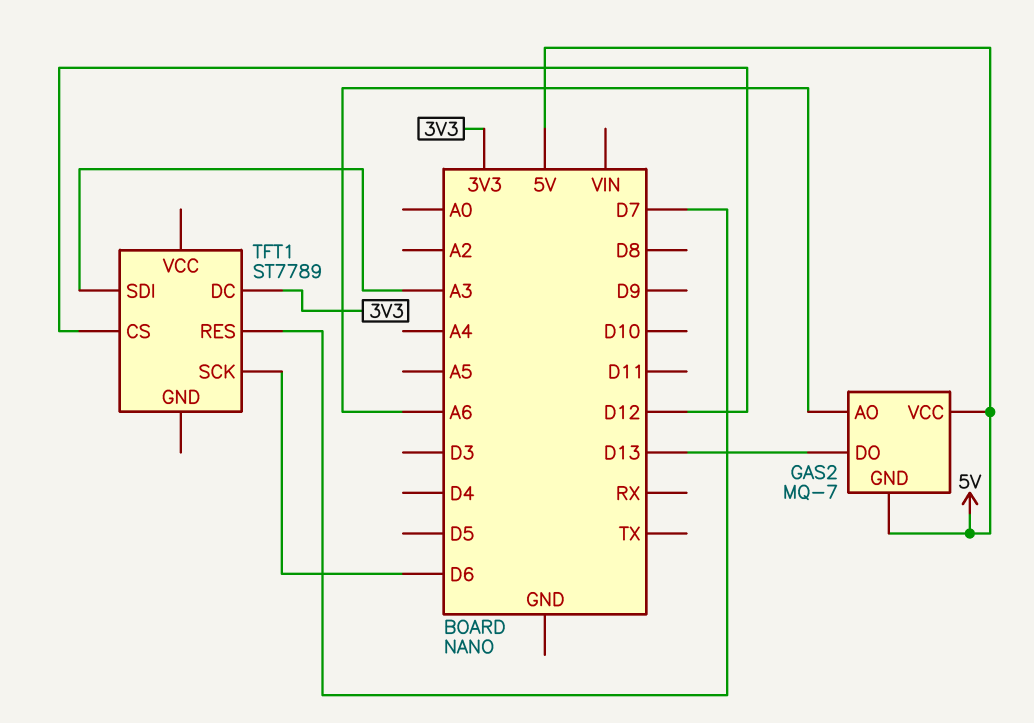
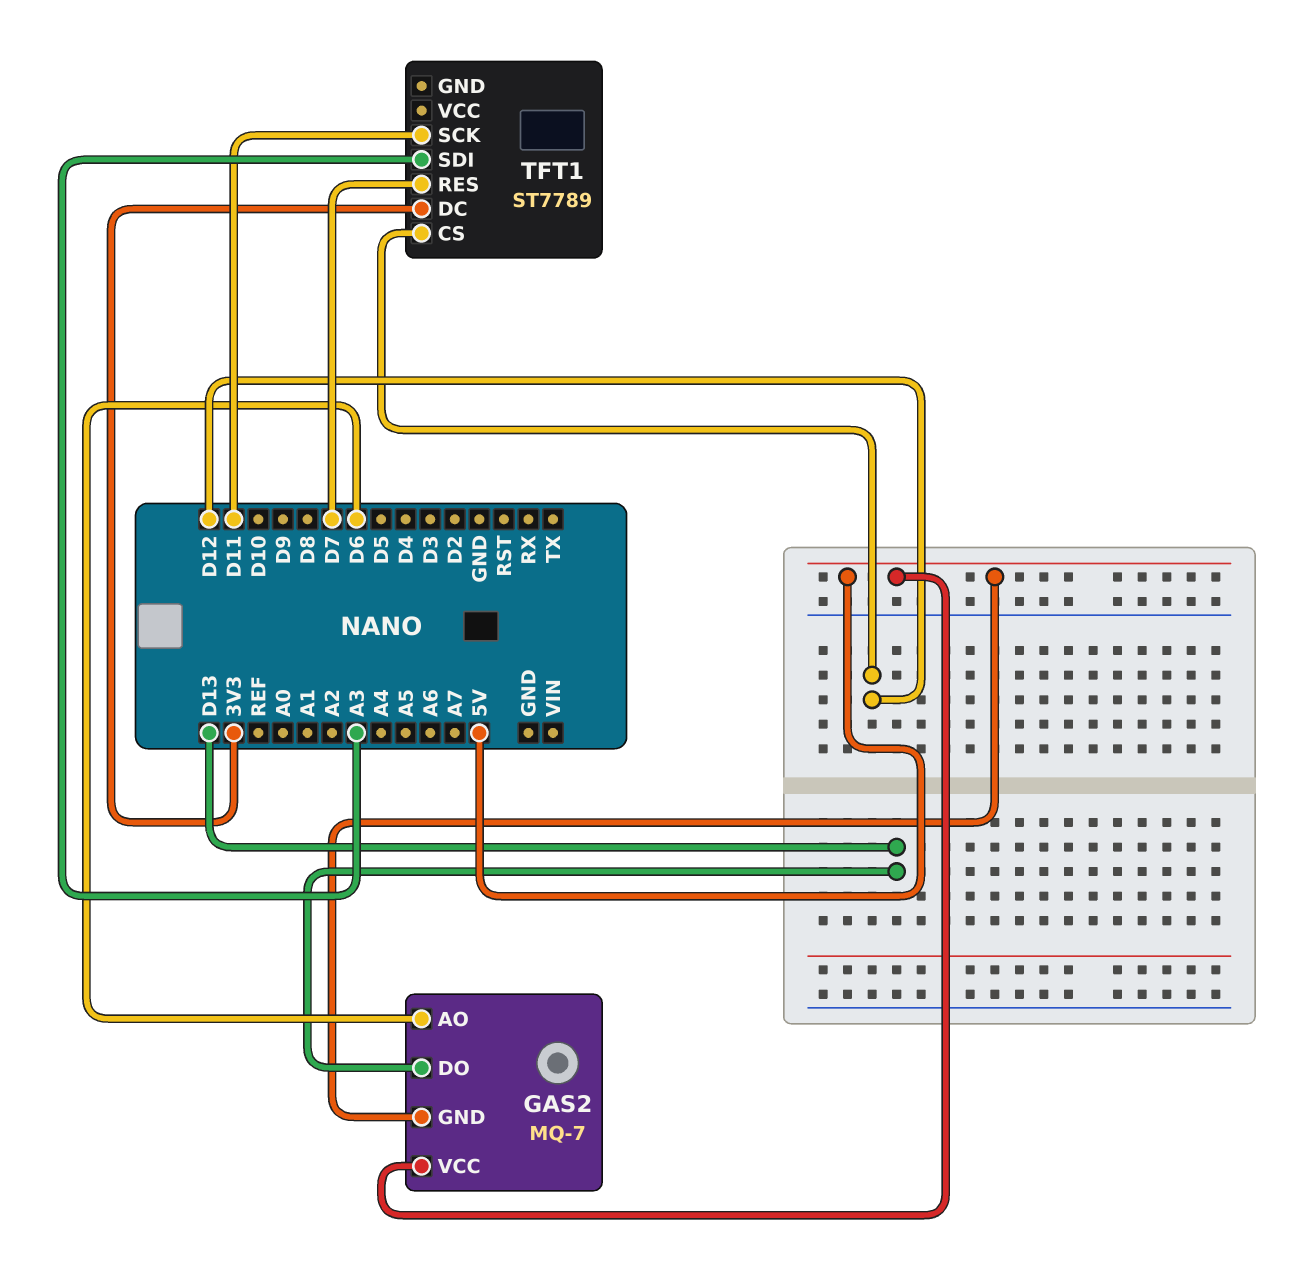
GAS2 pin AO: A6 -> D6
TFT1 pin SCK: D6 -> D11

